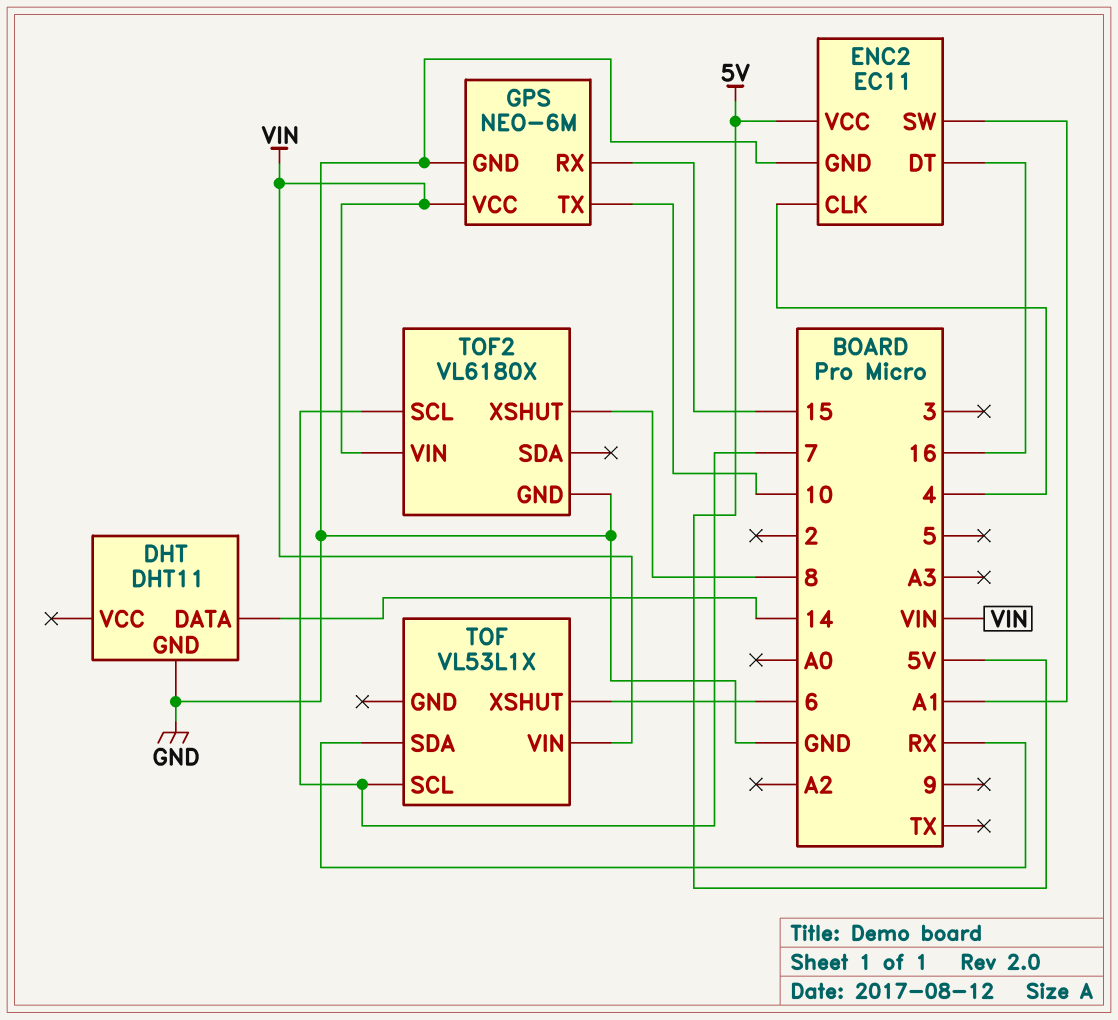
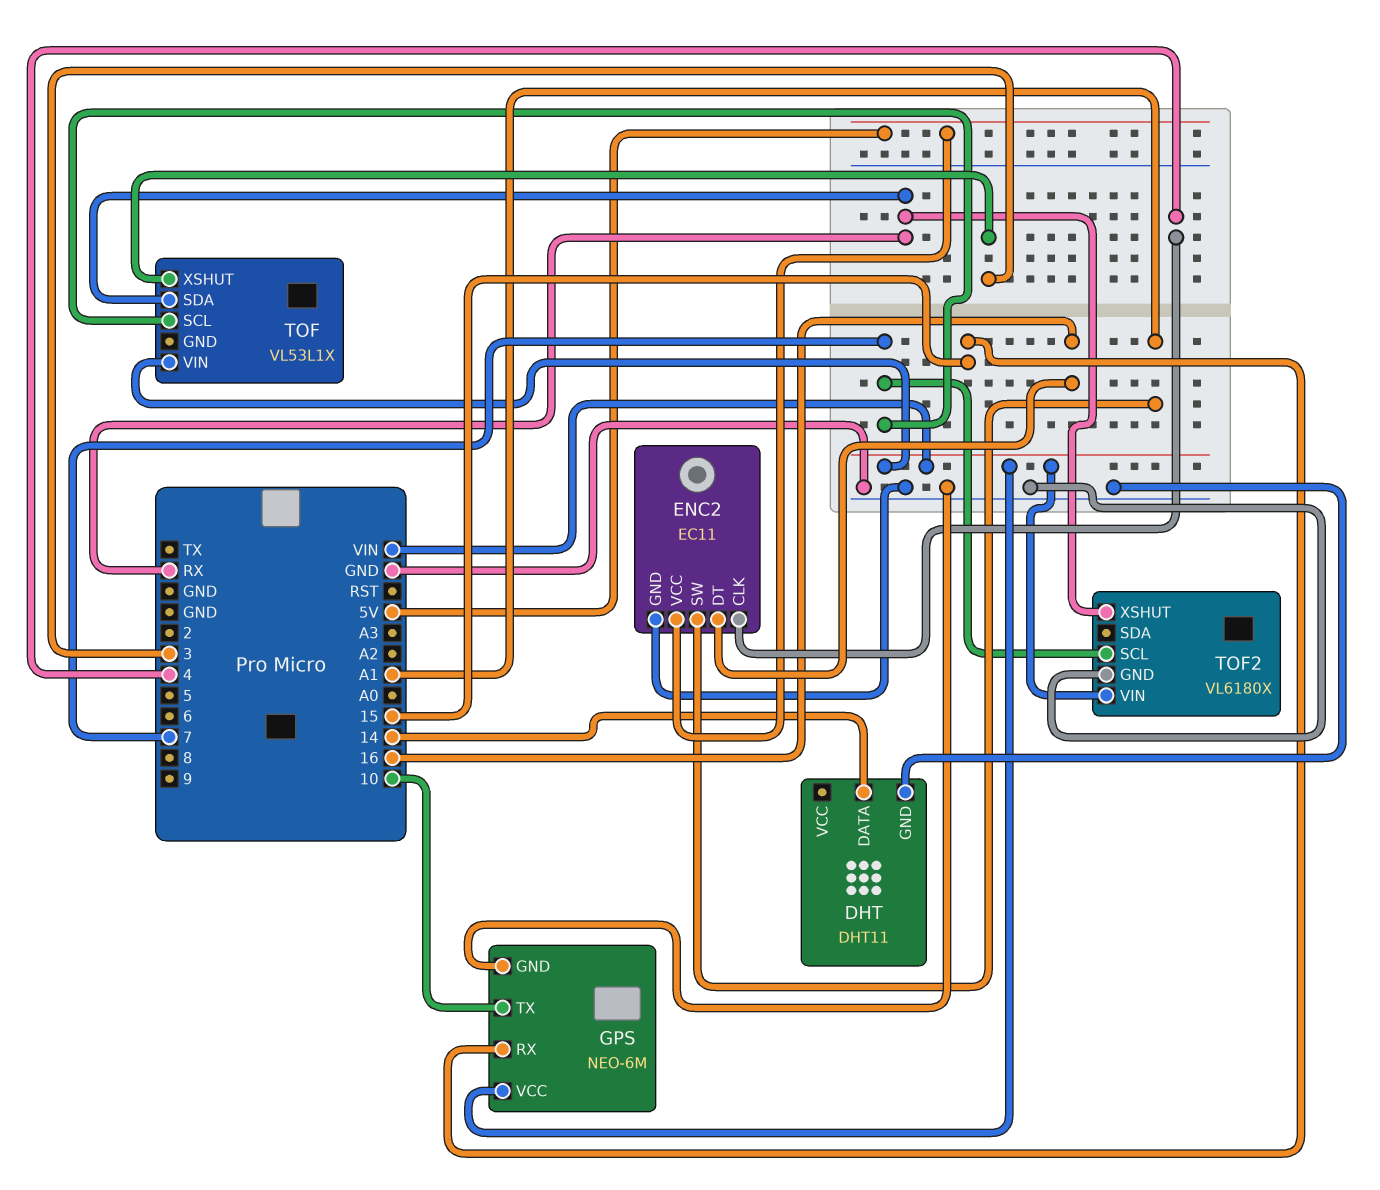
TOF pin XSHUT: 6 -> 3
TOF2 pin XSHUT: 8 -> RX

